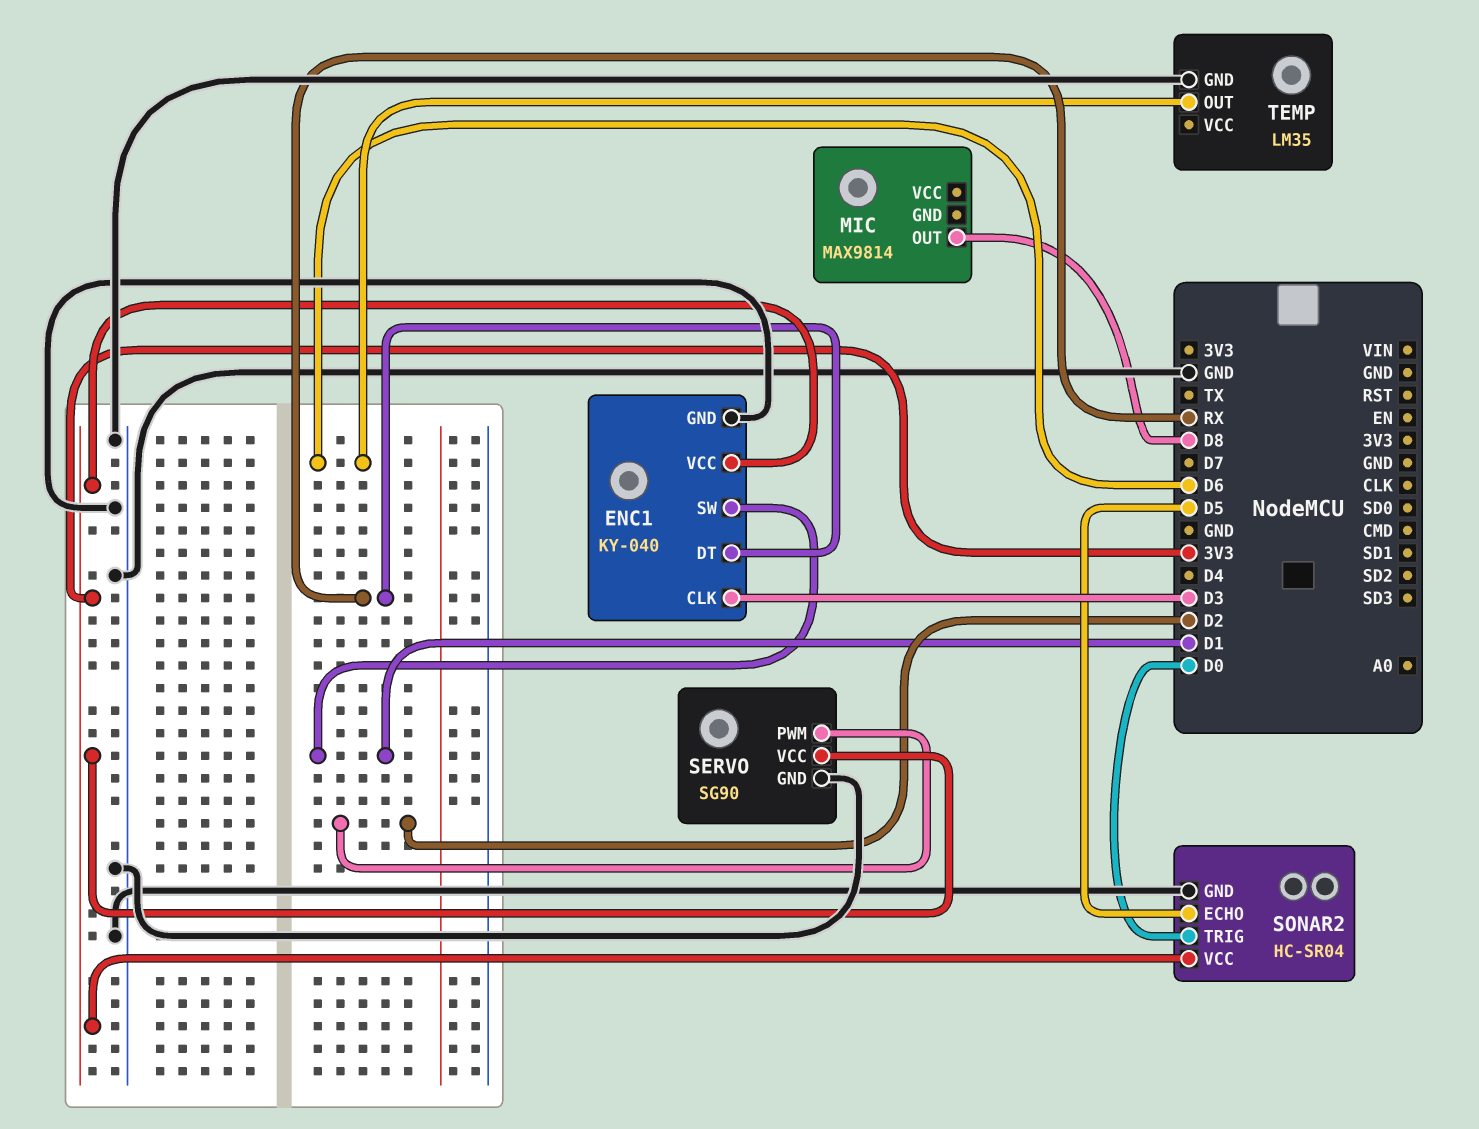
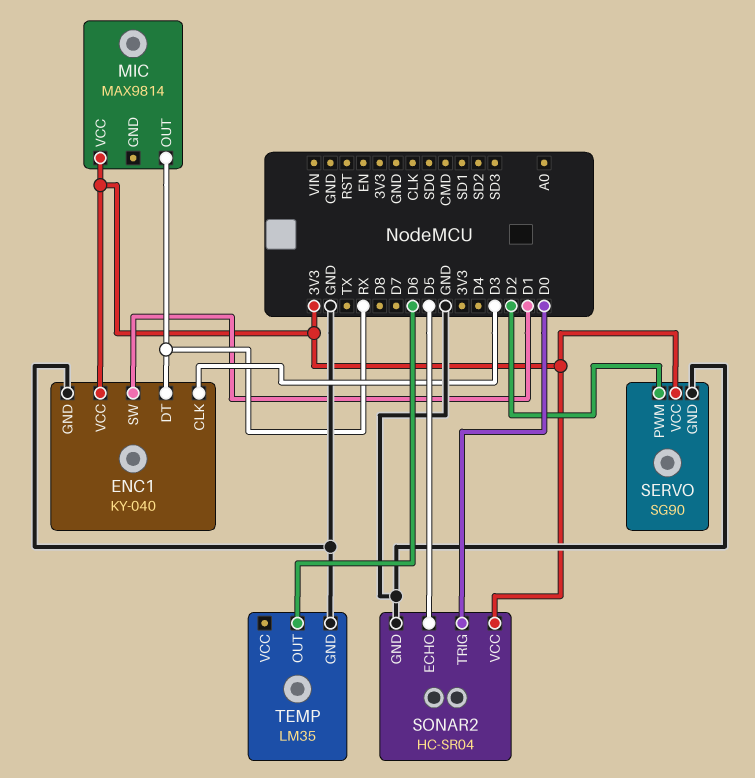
MIC pin OUT: D8 -> RX
MIC pin VCC: none -> 3V3

